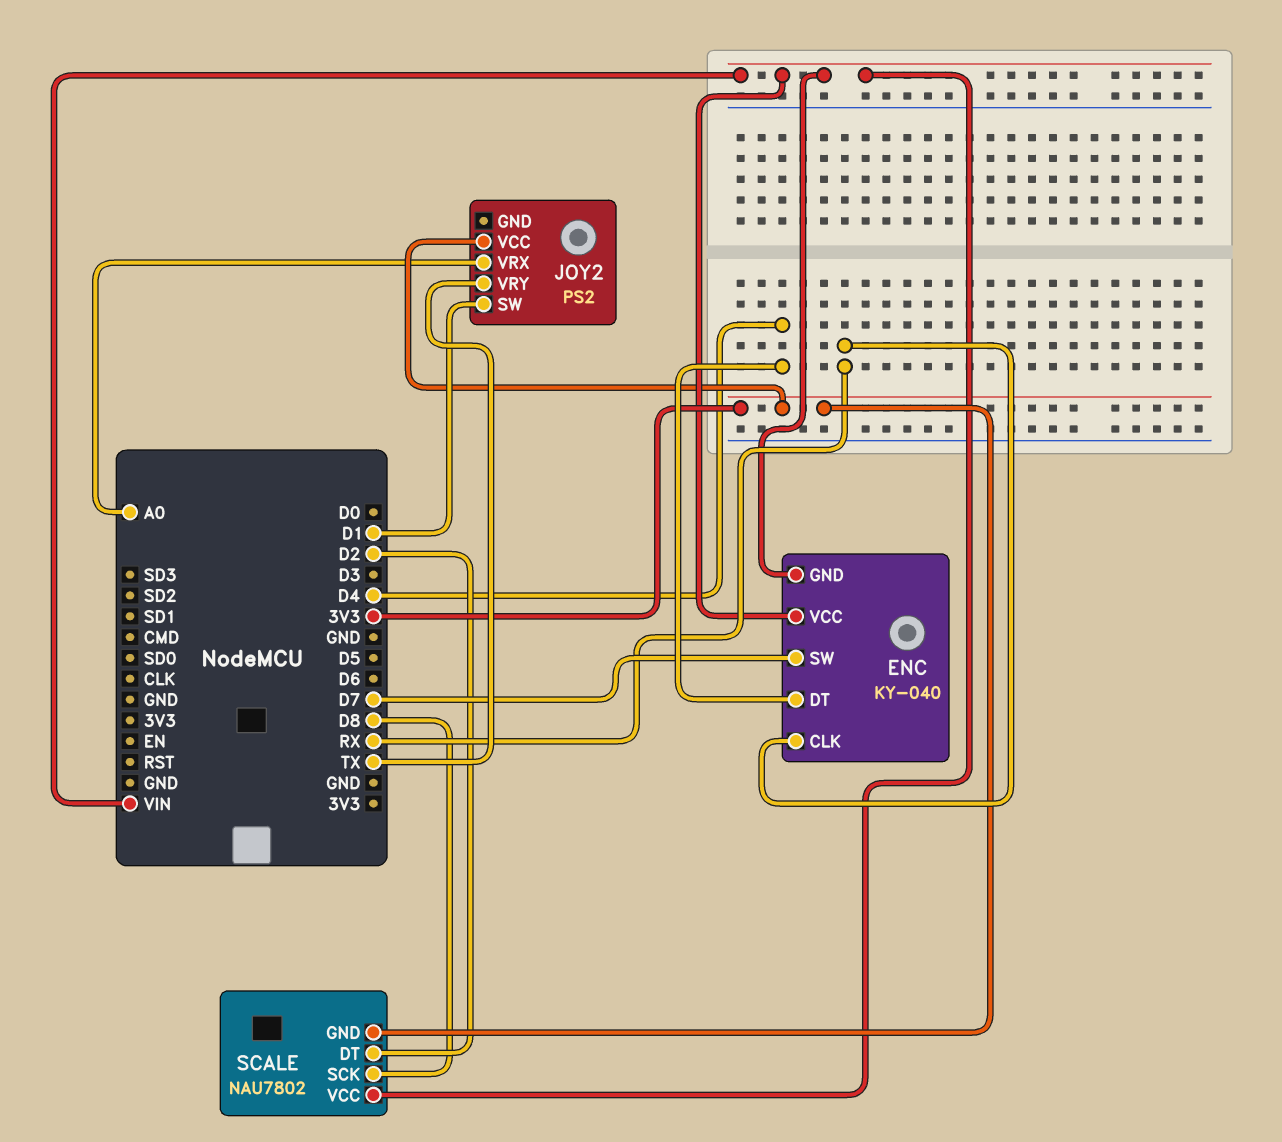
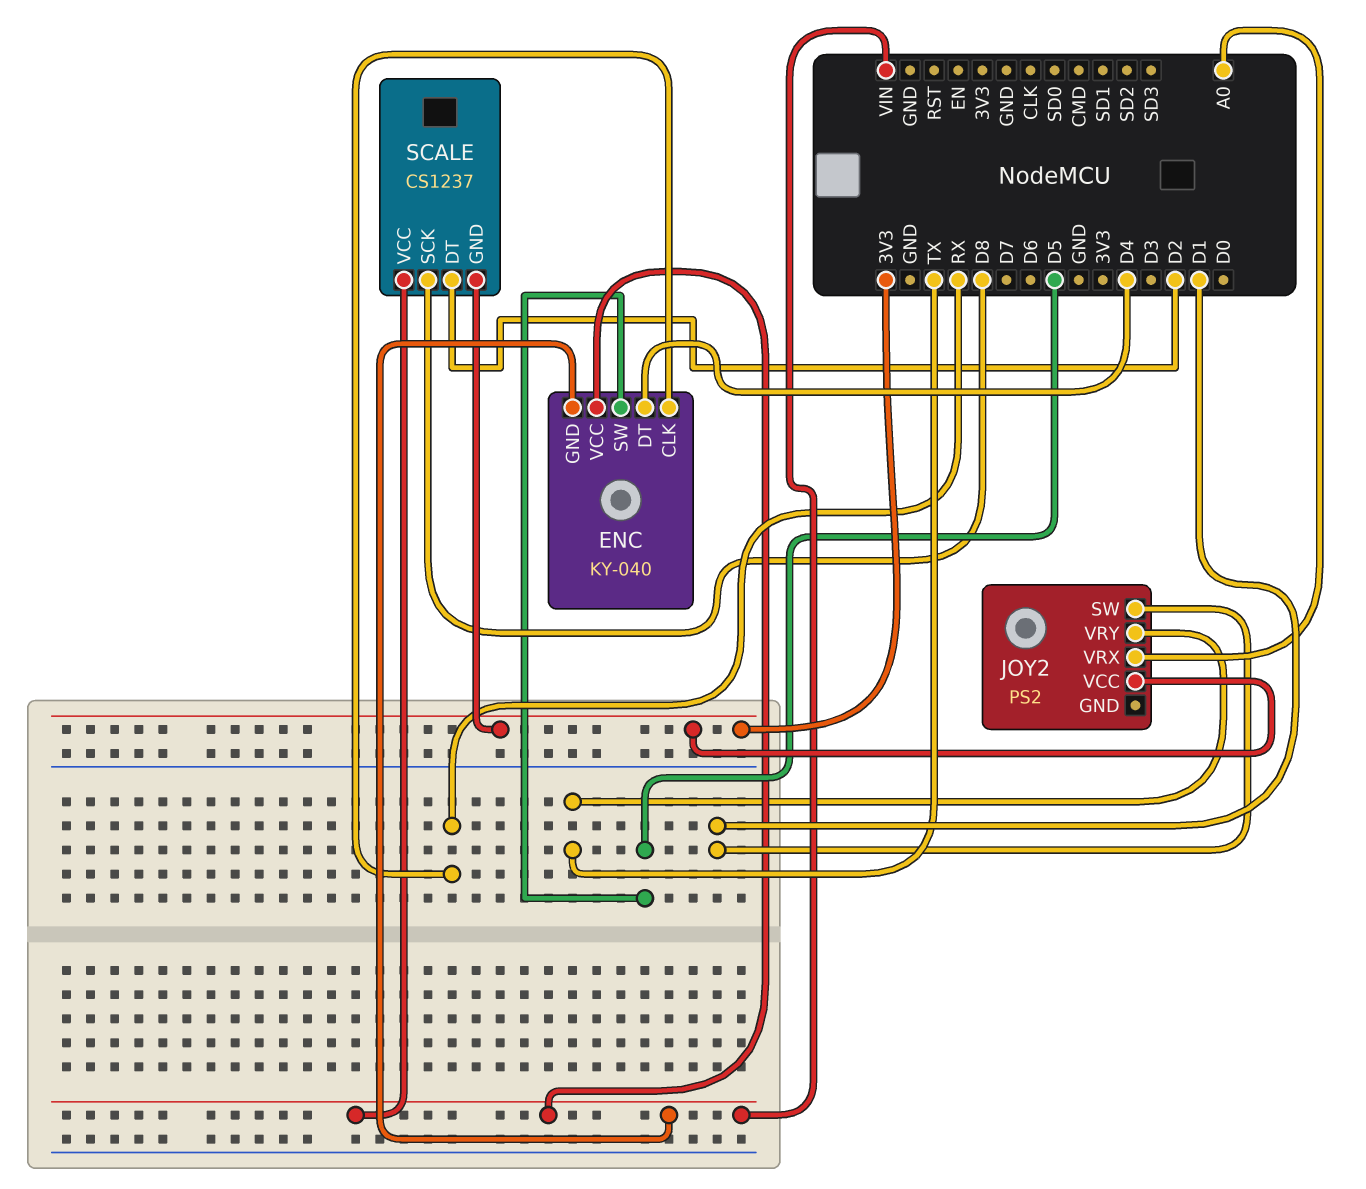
ENC pin SW: D7 -> D5
SCALE: NAU7802 -> CS1237

